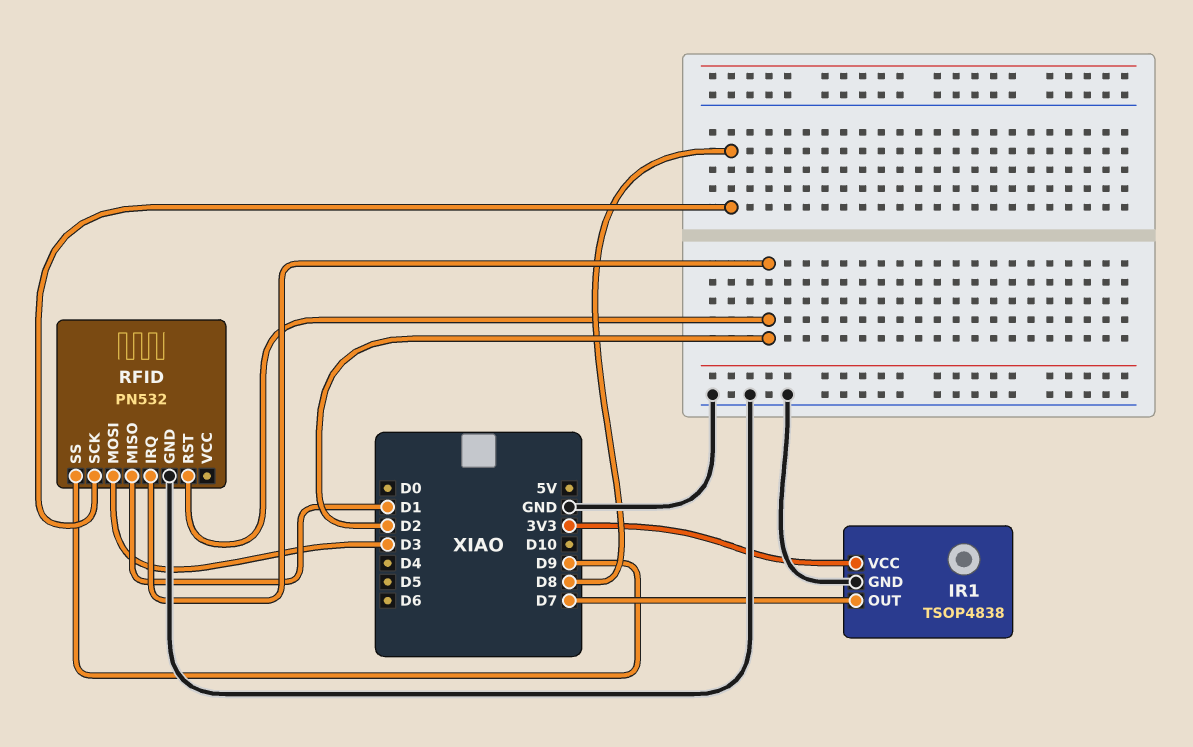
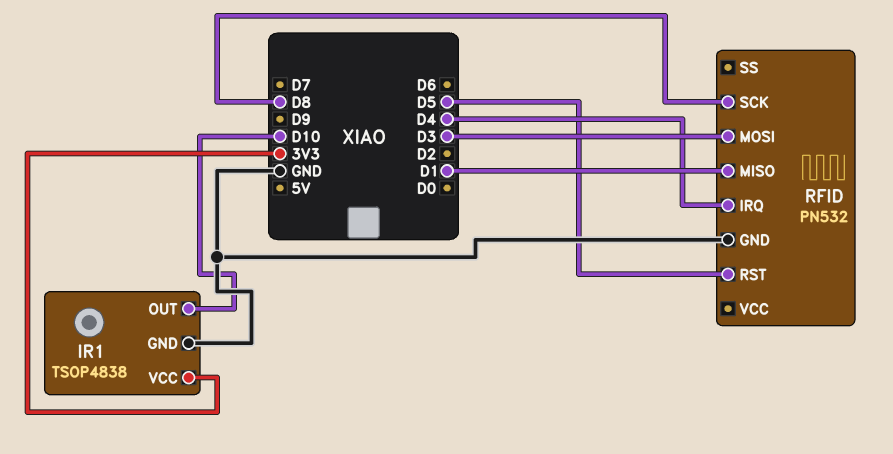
IR1 pin OUT: D7 -> D10
RFID pin IRQ: D2 -> D4
RFID pin RST: D2 -> D5
RFID pin SS: D9 -> none

